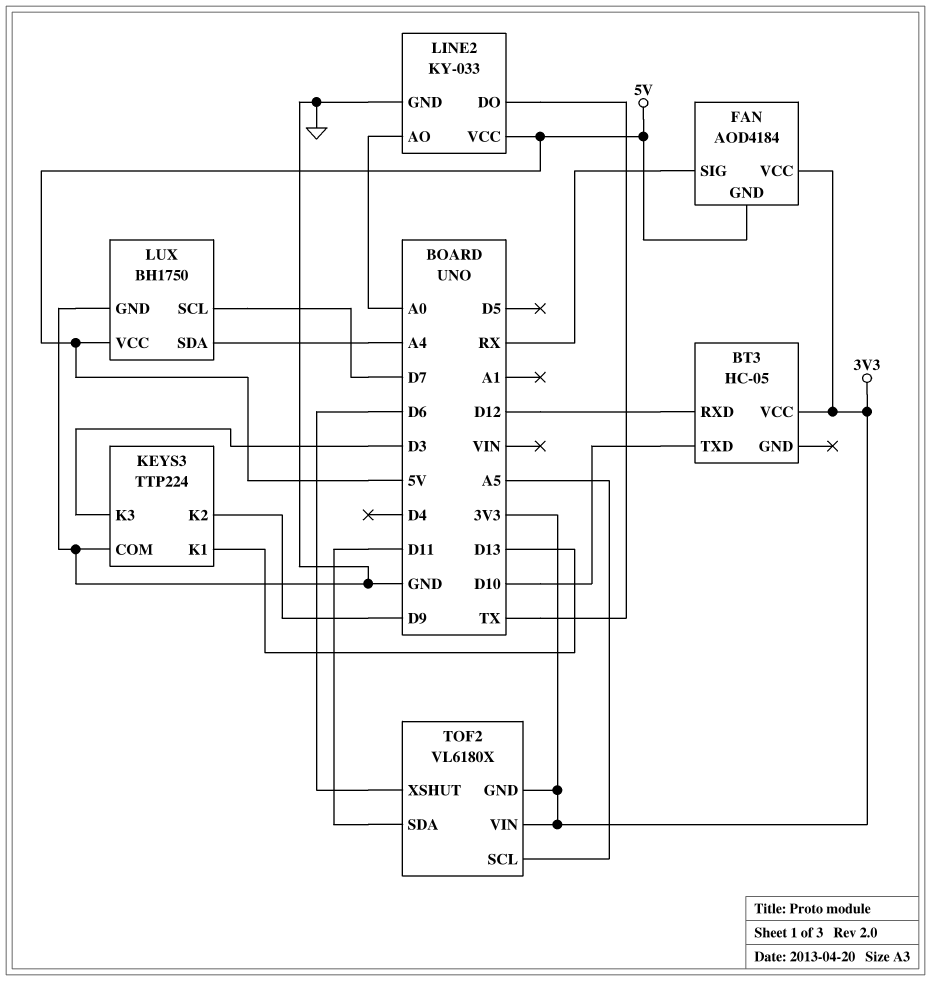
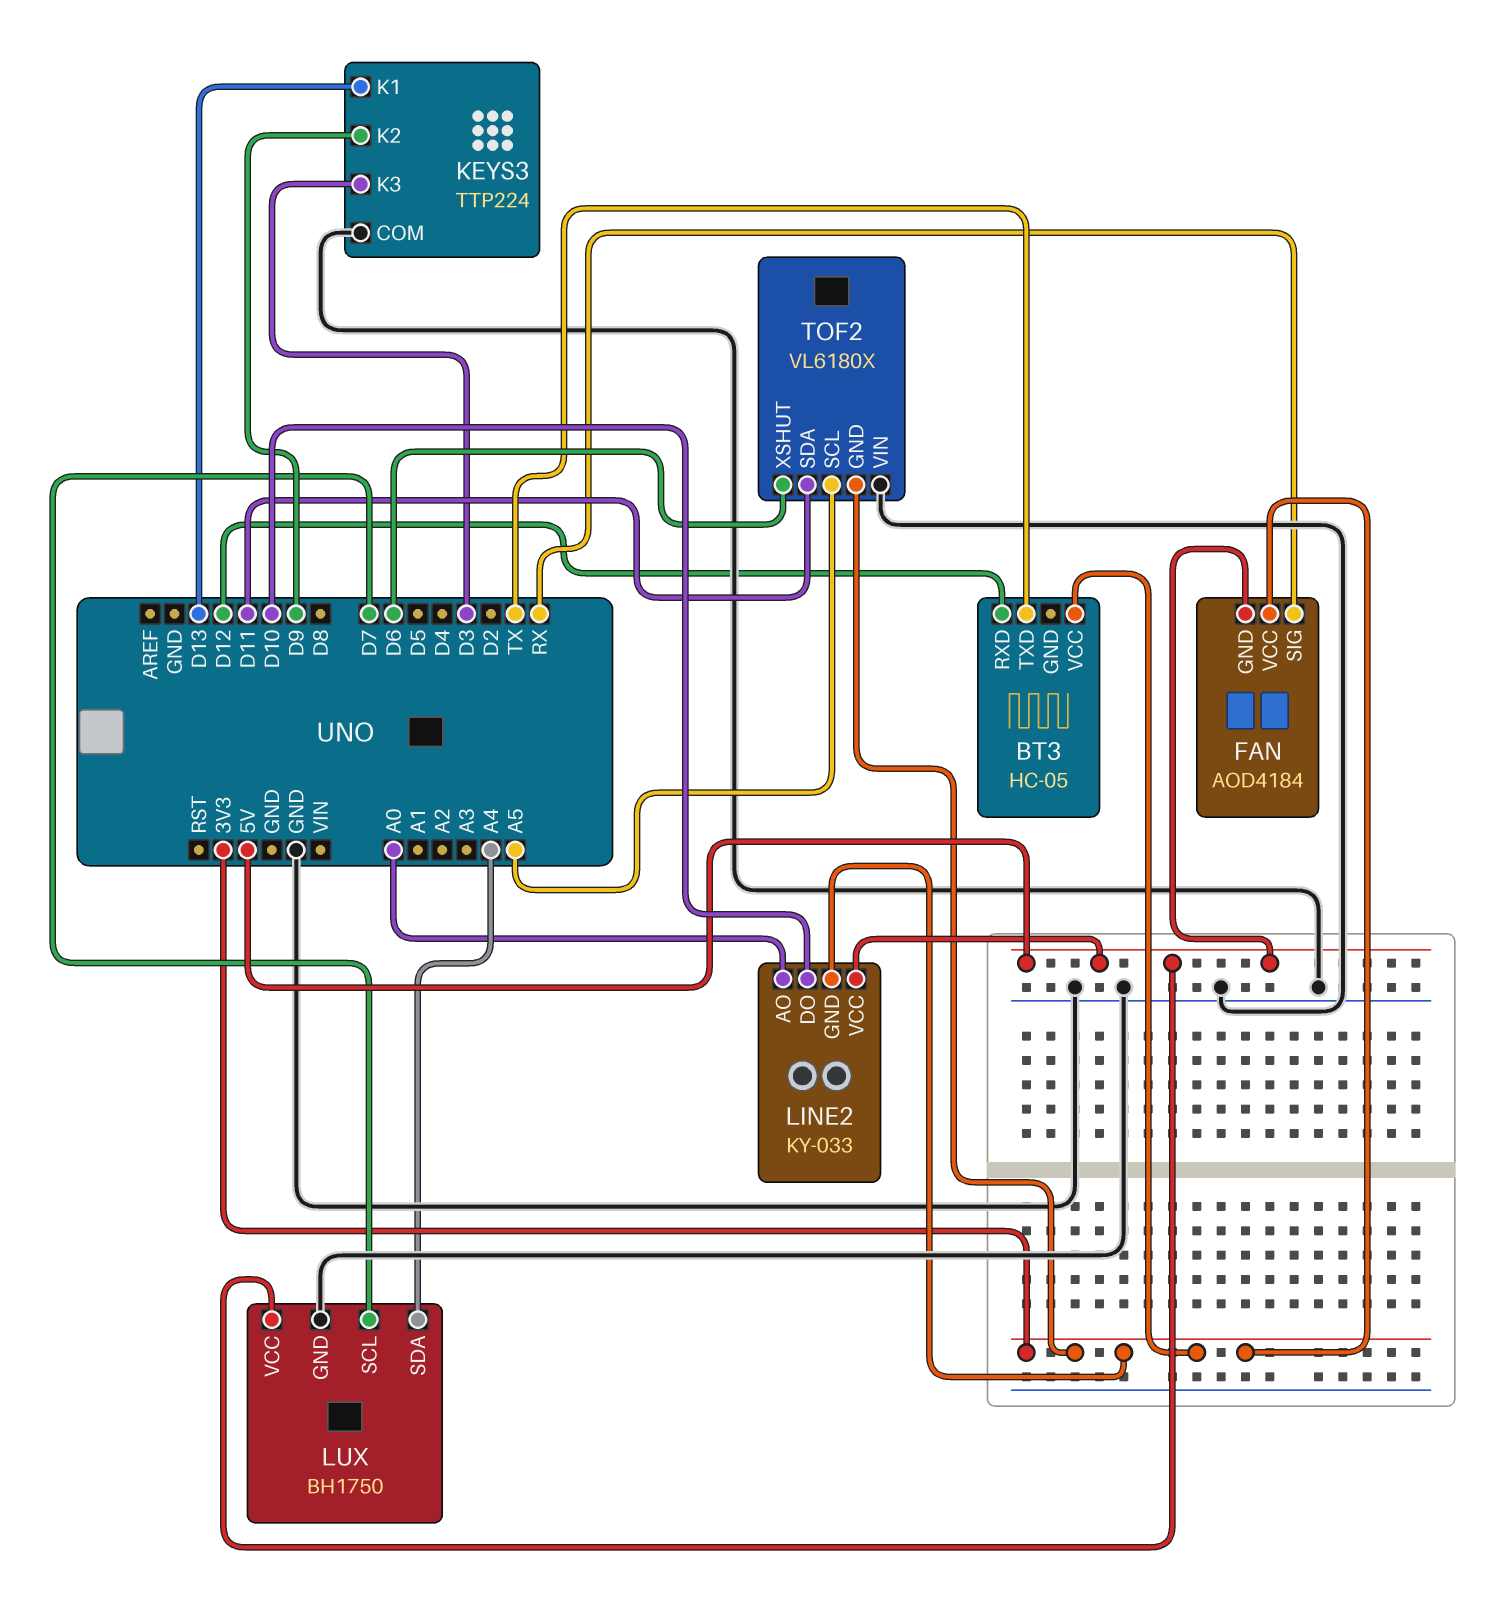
BT3 pin TXD: D10 -> TX
LINE2 pin DO: TX -> D10
LINE2 pin GND: GND -> 3V3
TOF2 pin VIN: 3V3 -> GND

